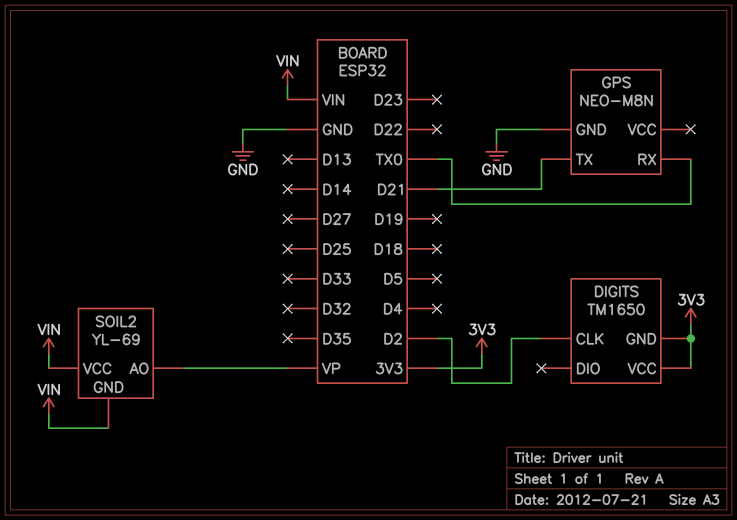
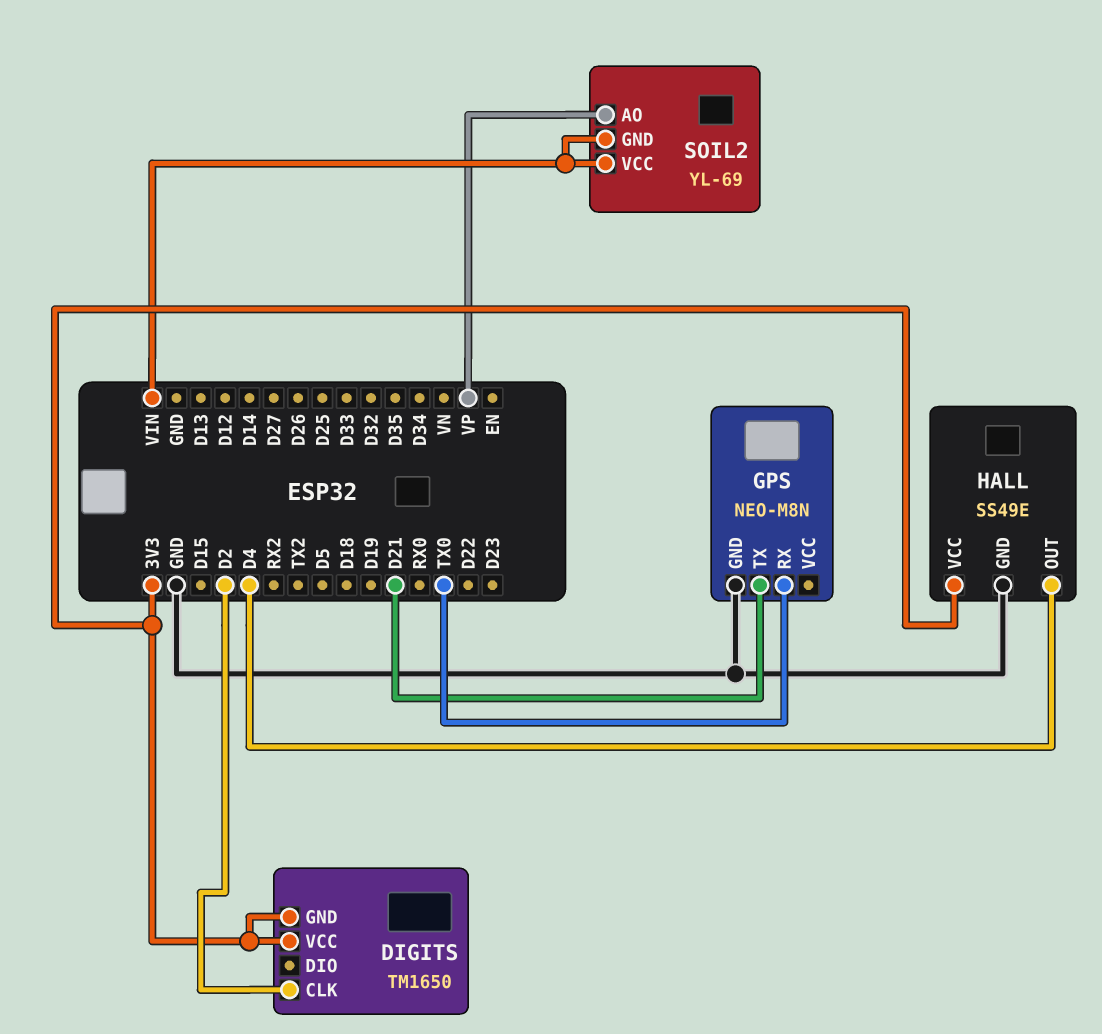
HALL: none -> SS49E
HALL pin GND: none -> GND
HALL pin OUT: none -> D4
HALL pin VCC: none -> 3V3

